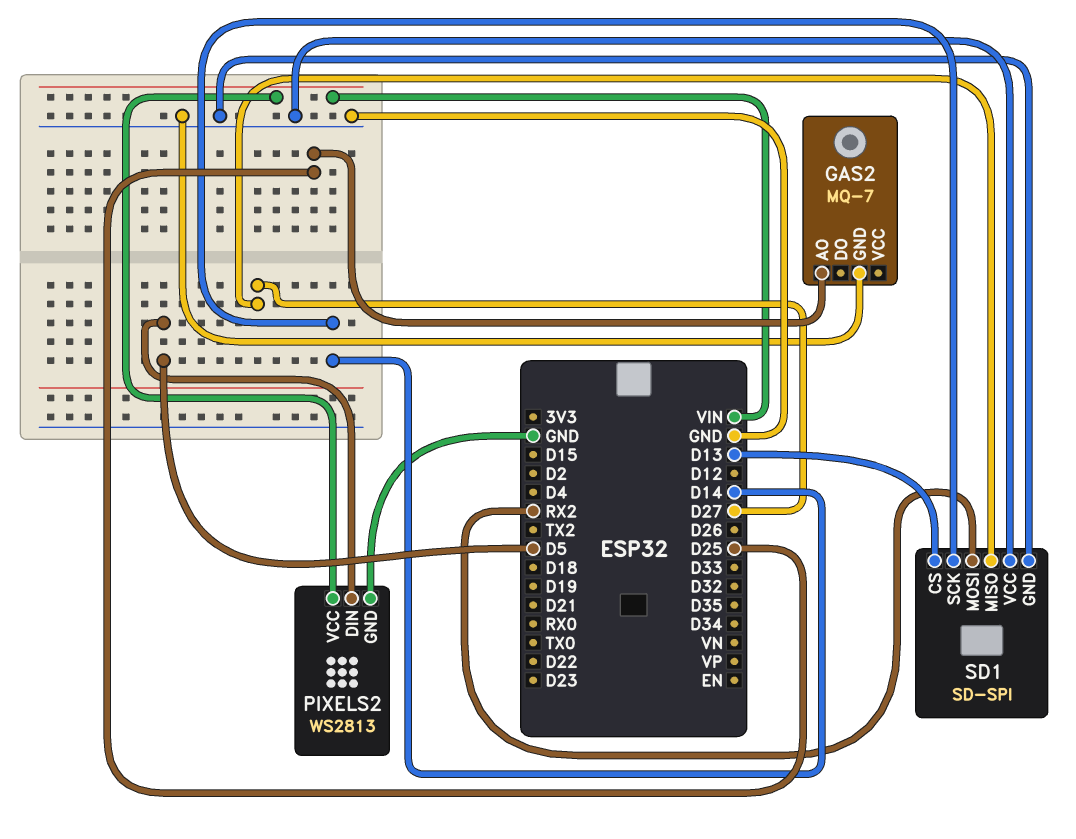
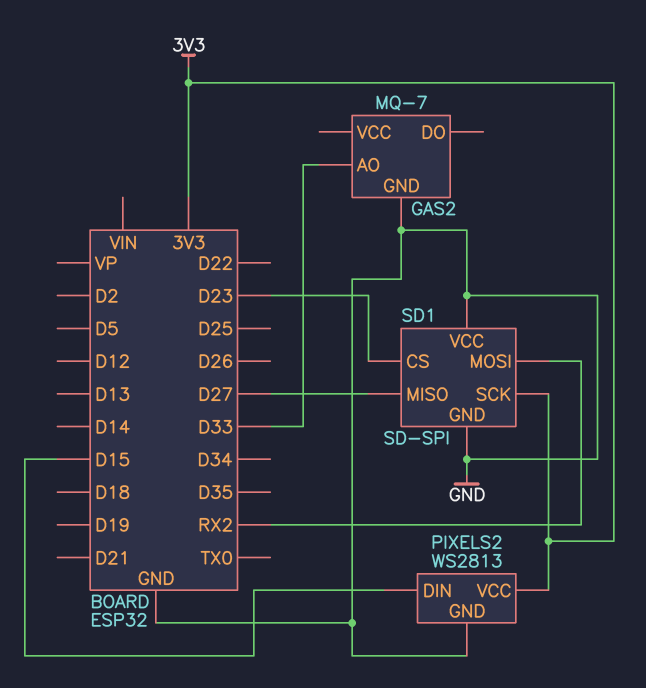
GAS2 pin AO: D25 -> D33
PIXELS2 pin DIN: D5 -> D15
PIXELS2 pin VCC: VIN -> 3V3
SD1 pin CS: D13 -> D23
SD1 pin SCK: D14 -> 3V3

